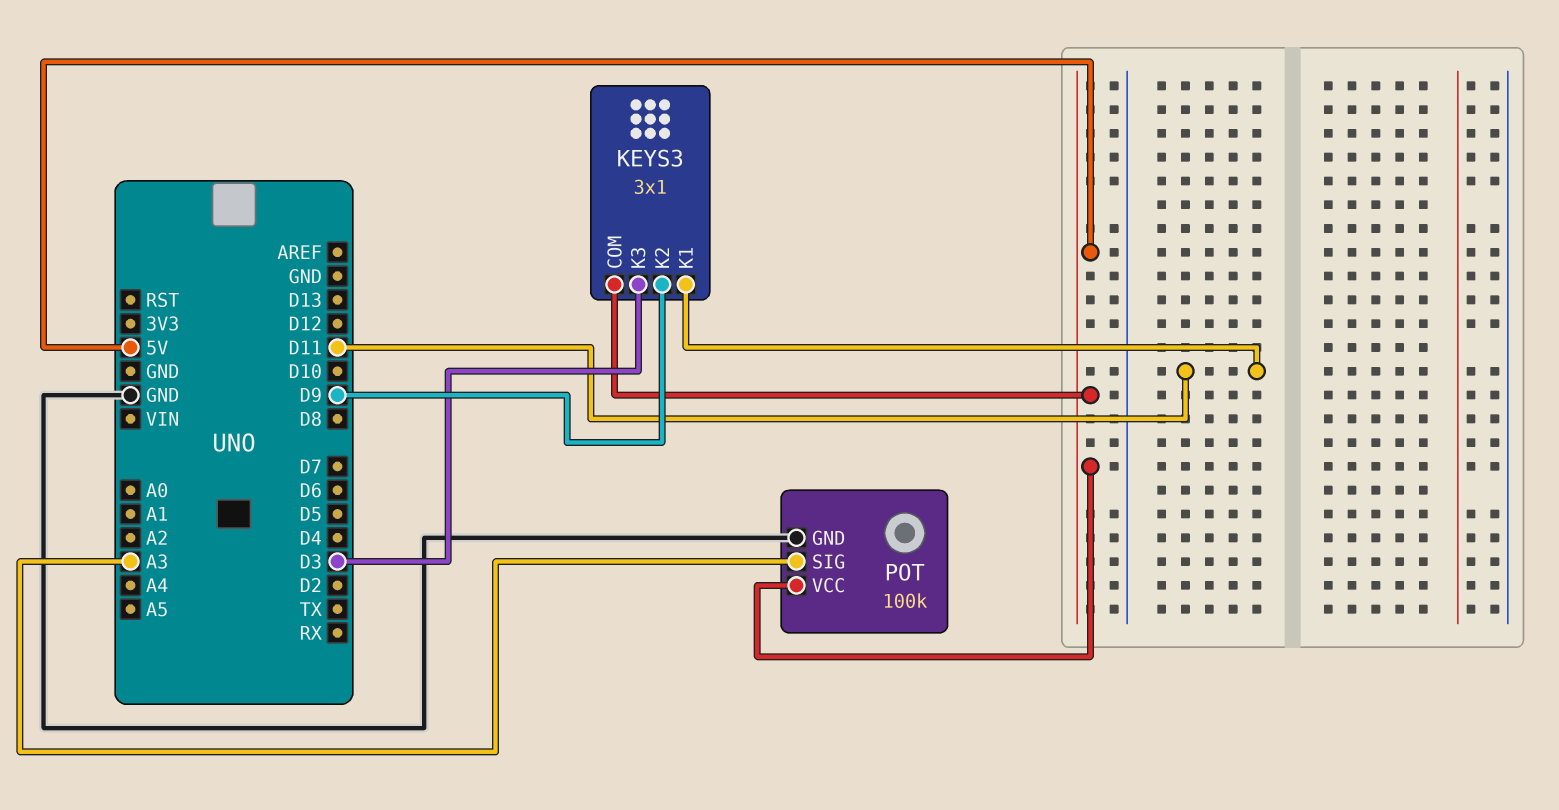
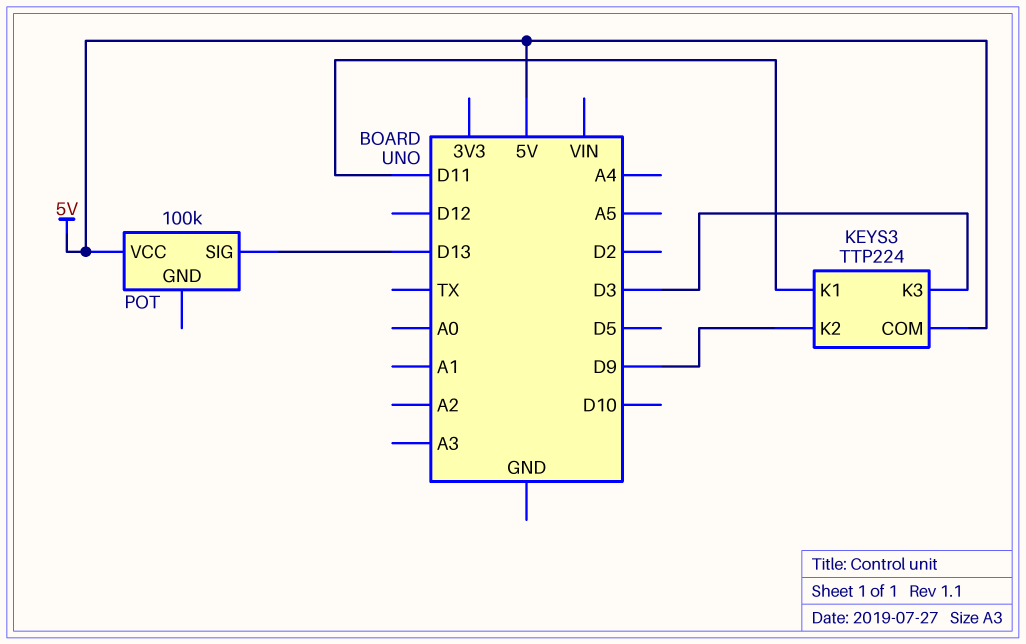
KEYS3: 3x1 -> TTP224
POT pin GND: GND -> none
POT pin SIG: A3 -> D13

